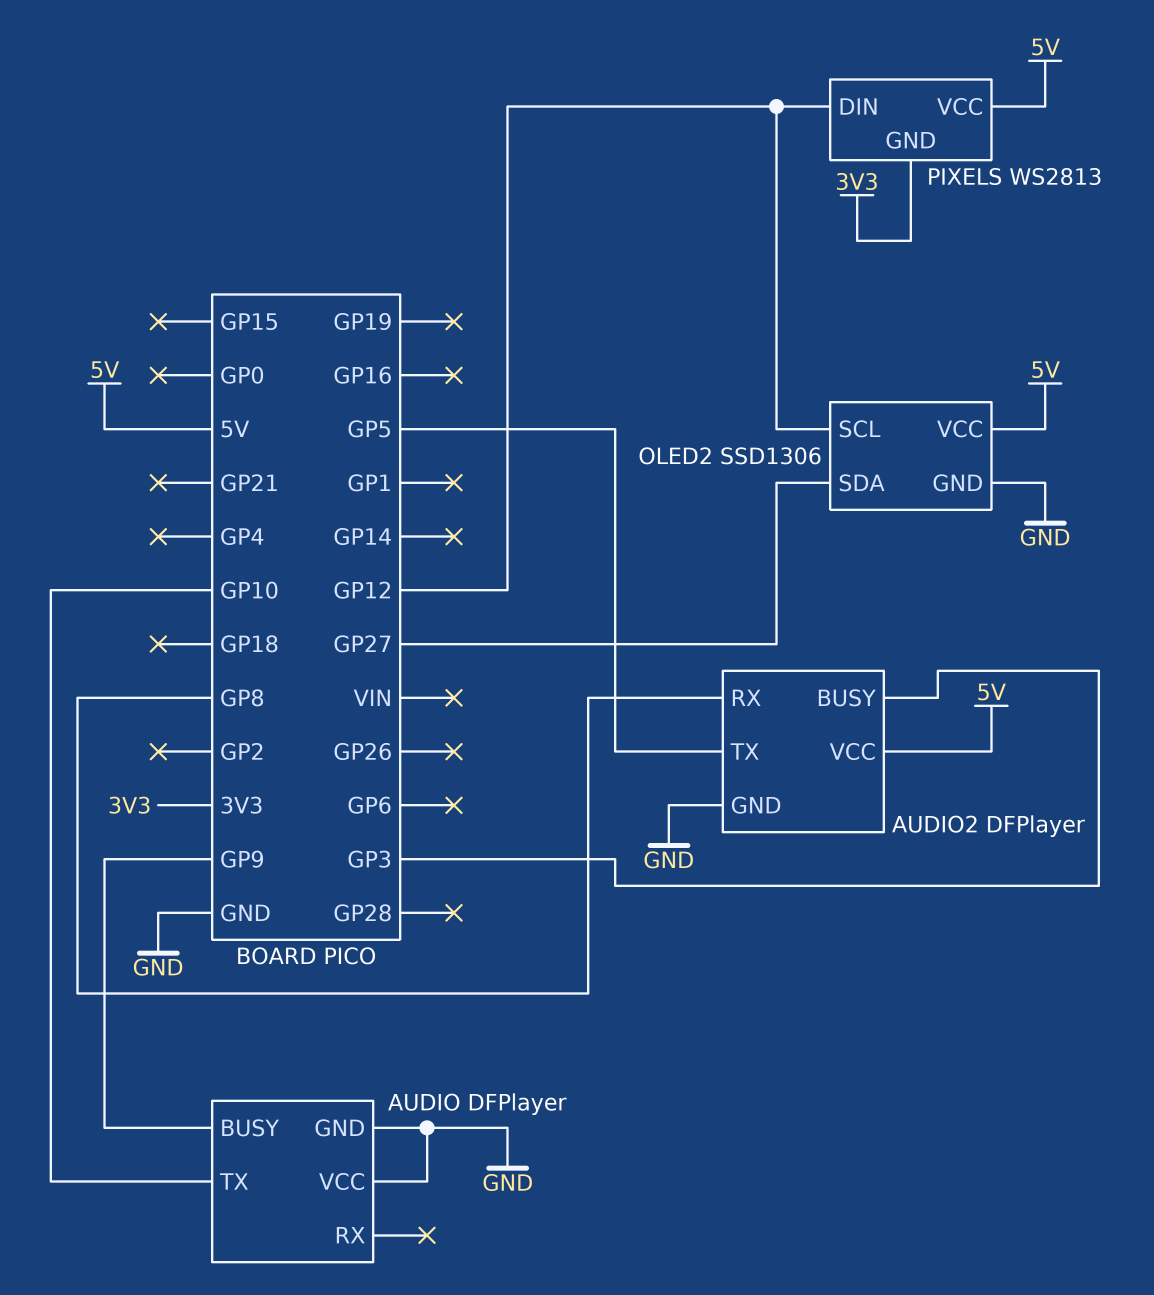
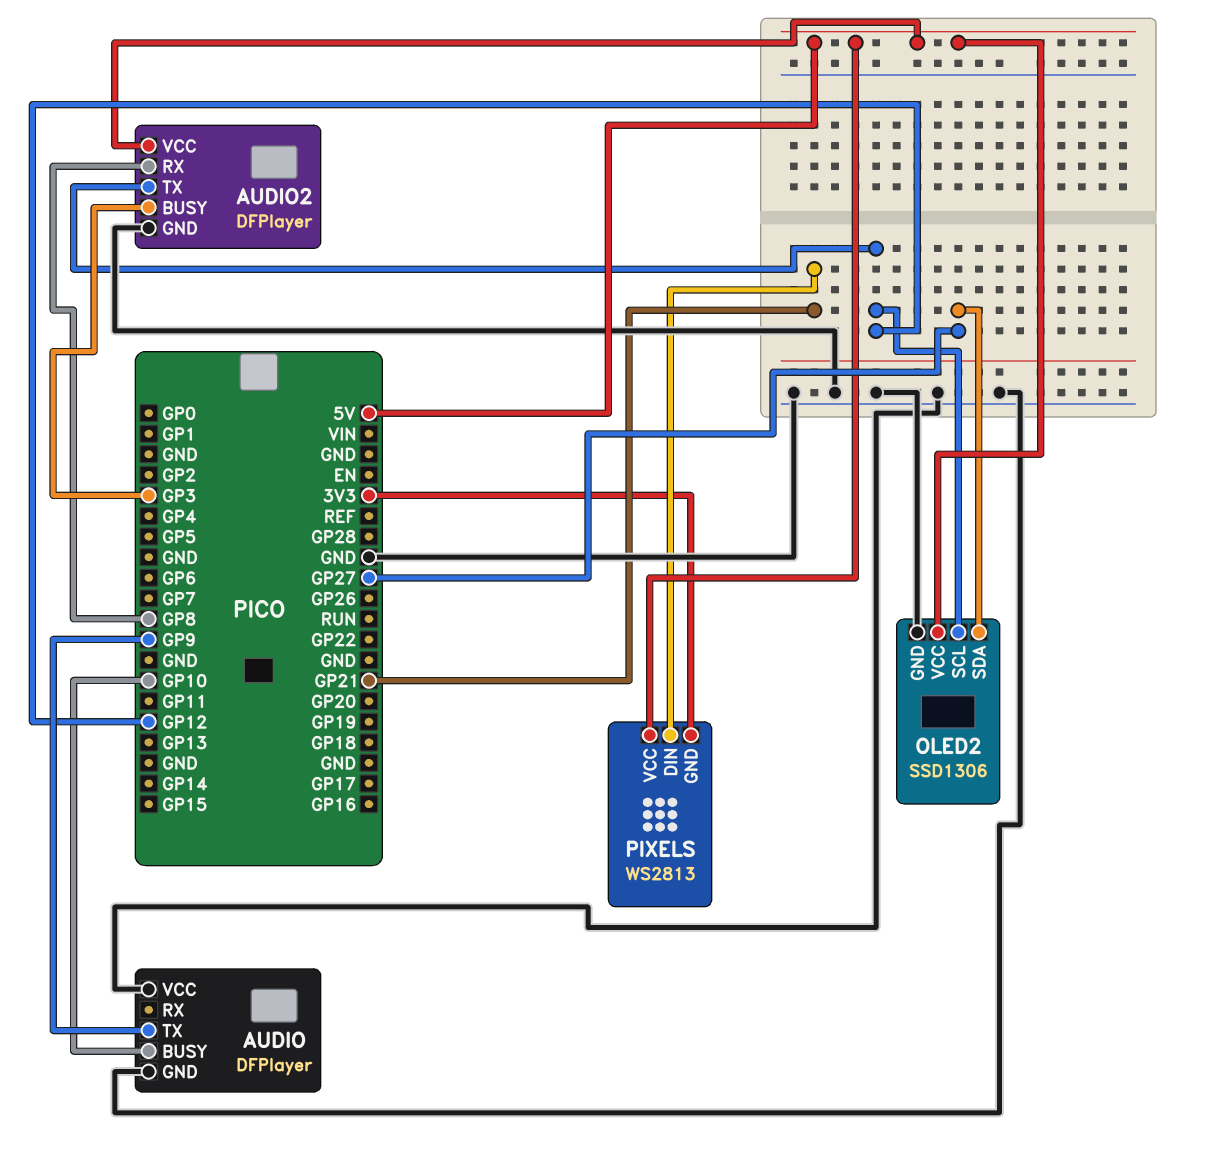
AUDIO pin BUSY: GP9 -> GP10
AUDIO pin TX: GP10 -> GP9
AUDIO2 pin TX: GP5 -> GP12
PIXELS pin DIN: GP12 -> GP21

